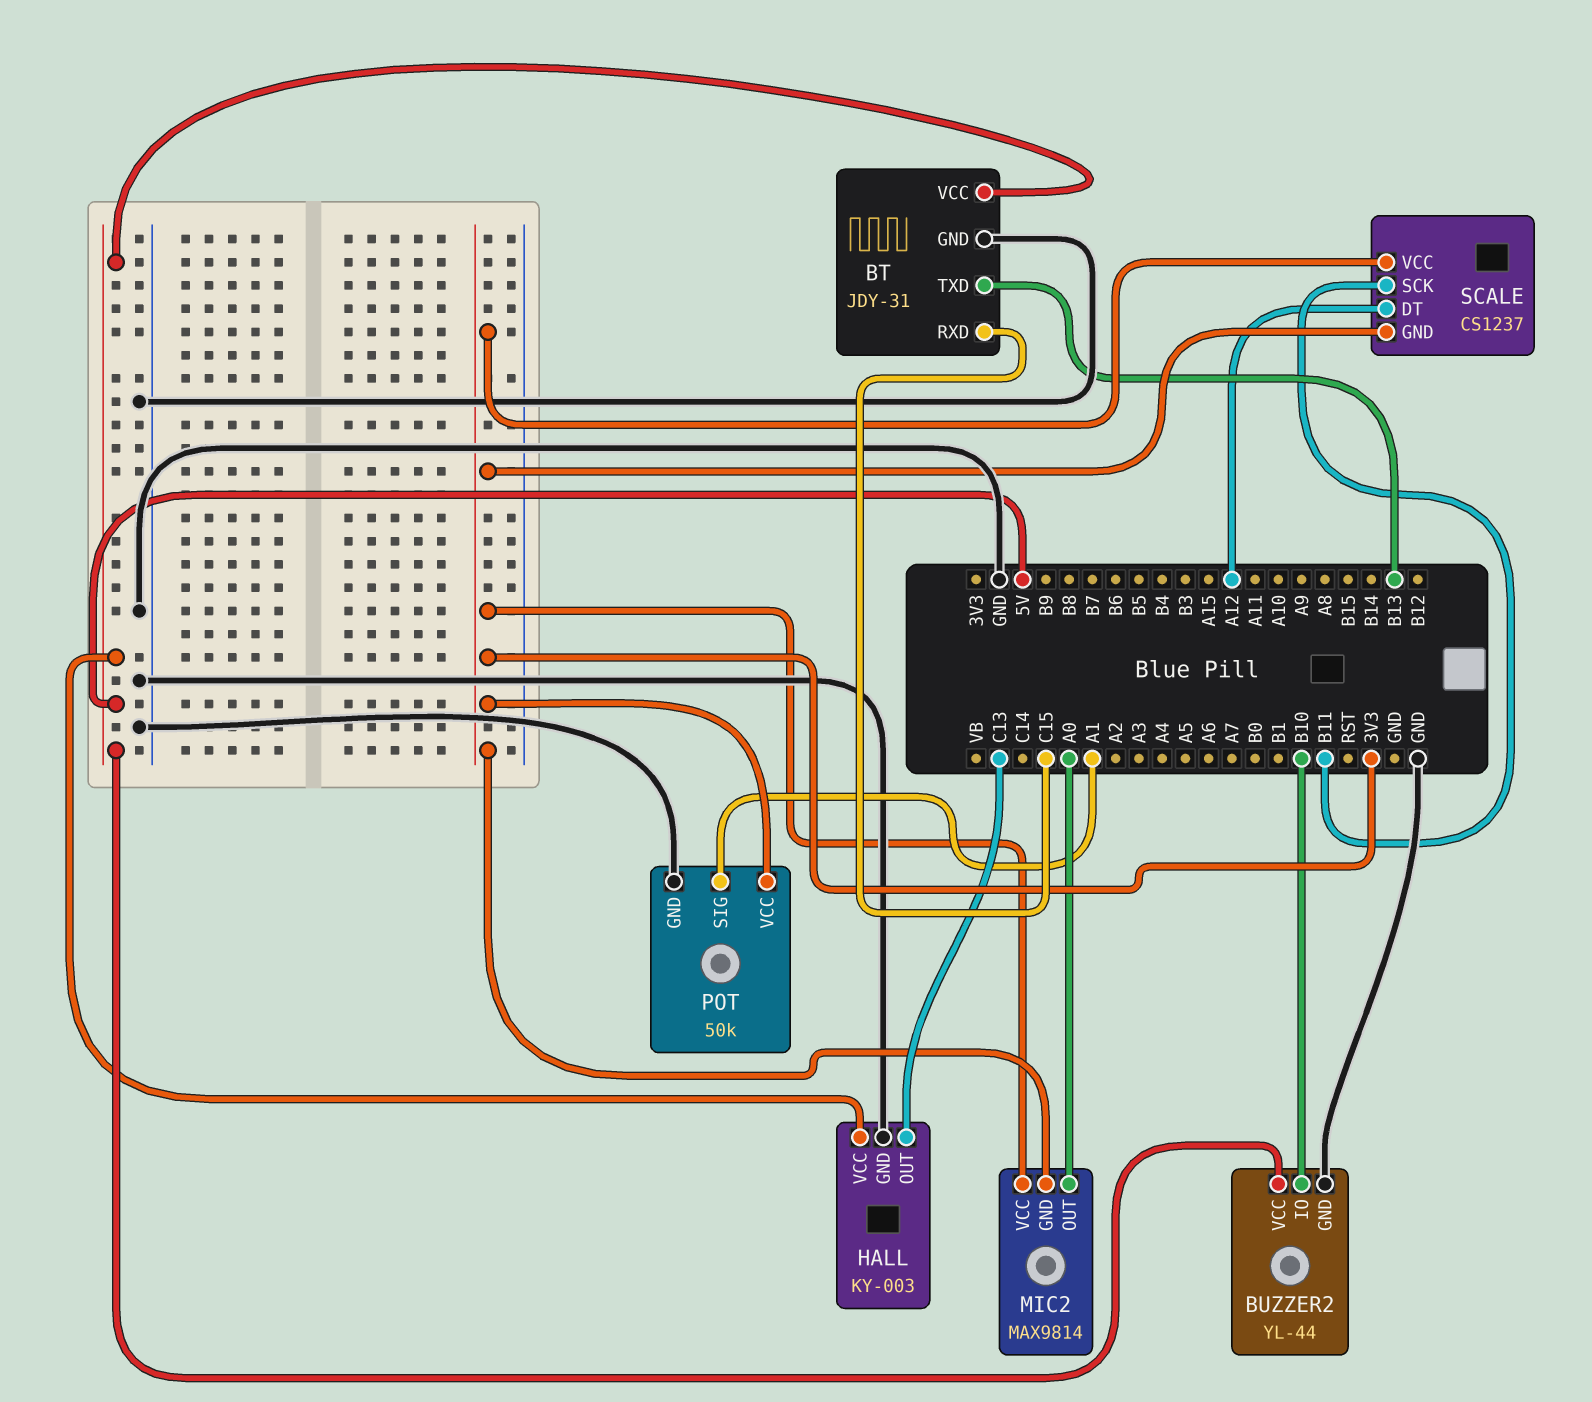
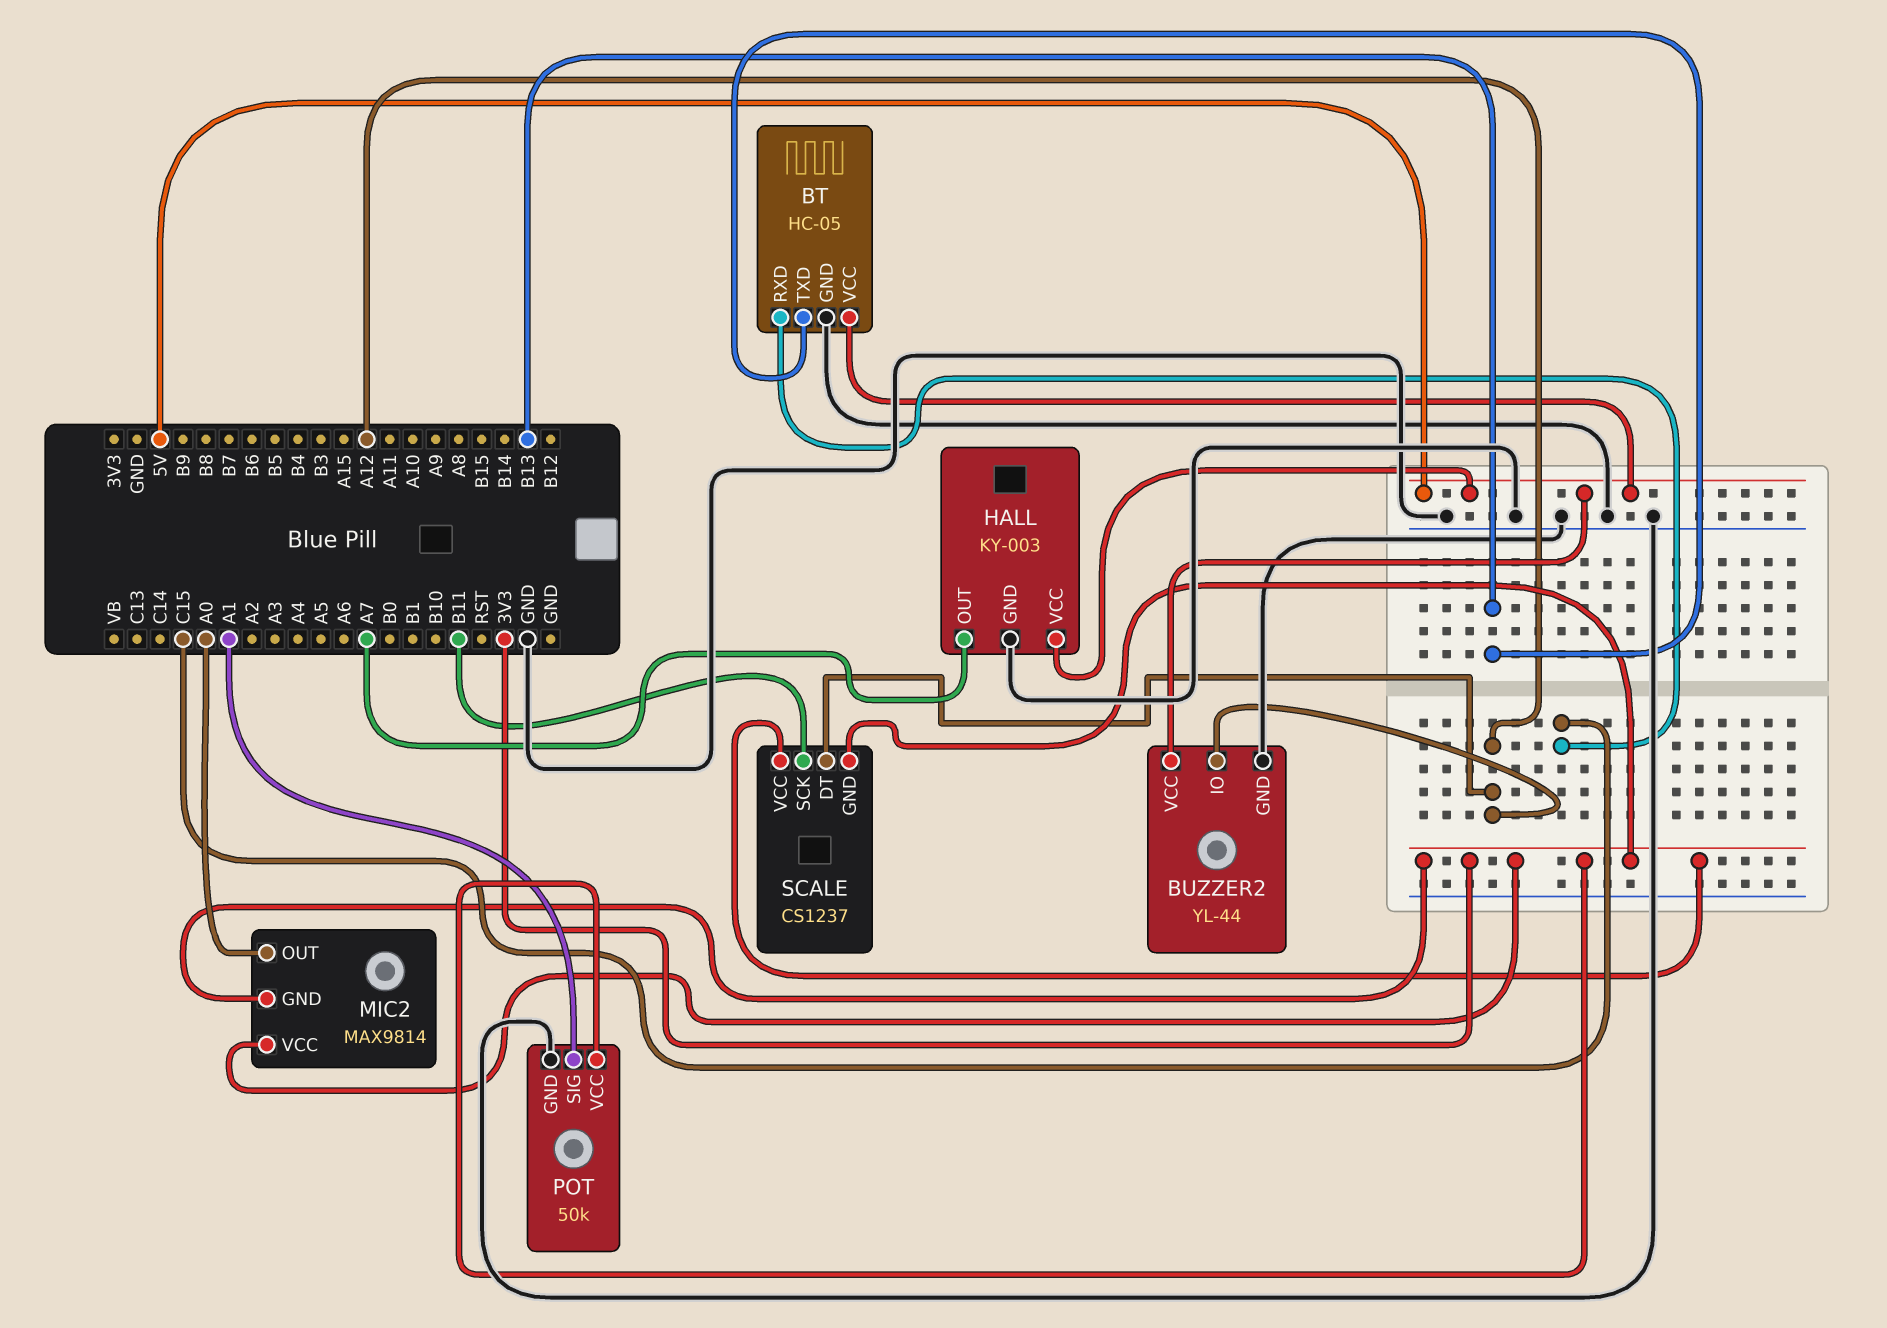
BT: JDY-31 -> HC-05
BUZZER2 pin IO: B10 -> A12
HALL pin OUT: C13 -> A7

